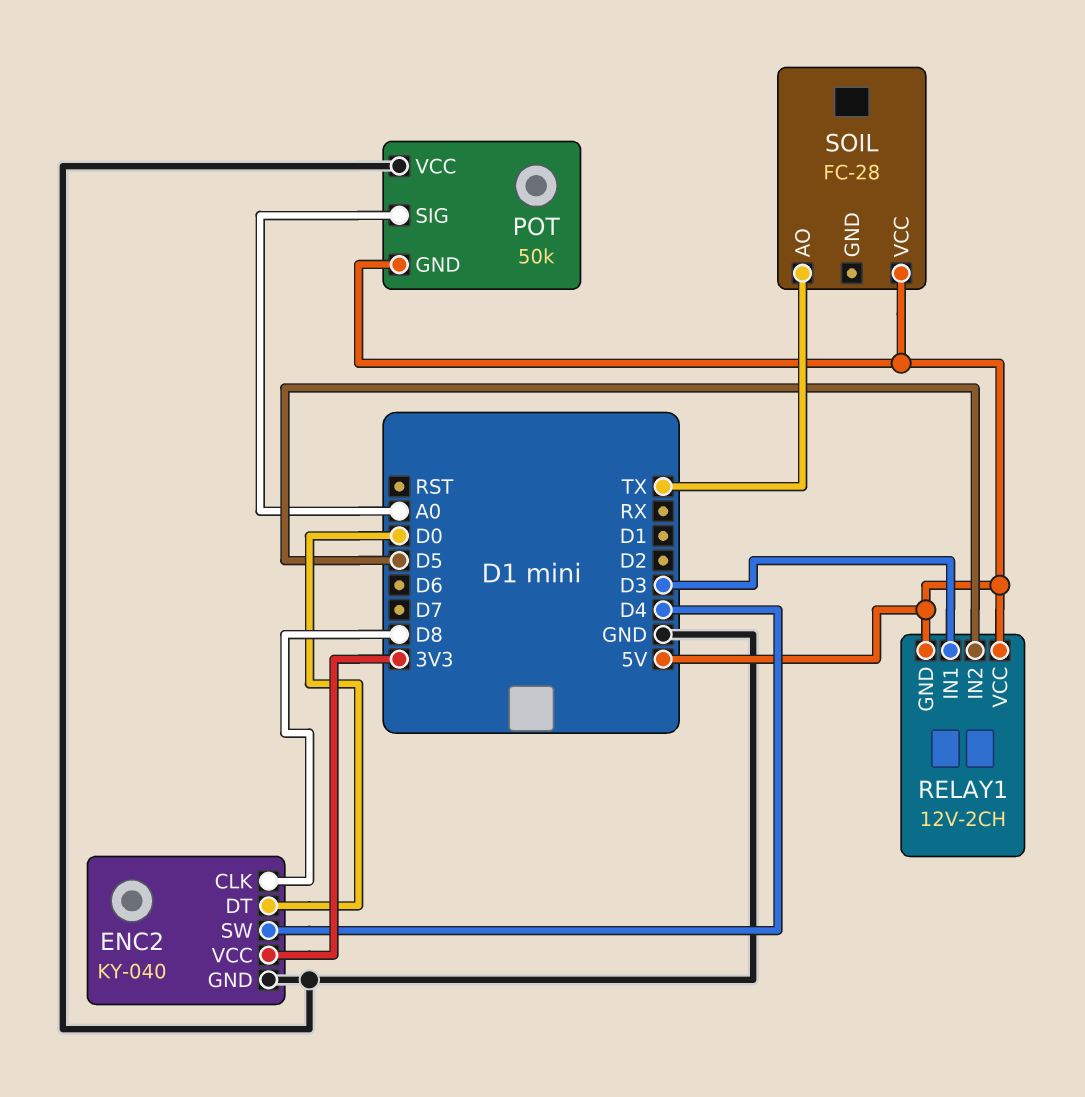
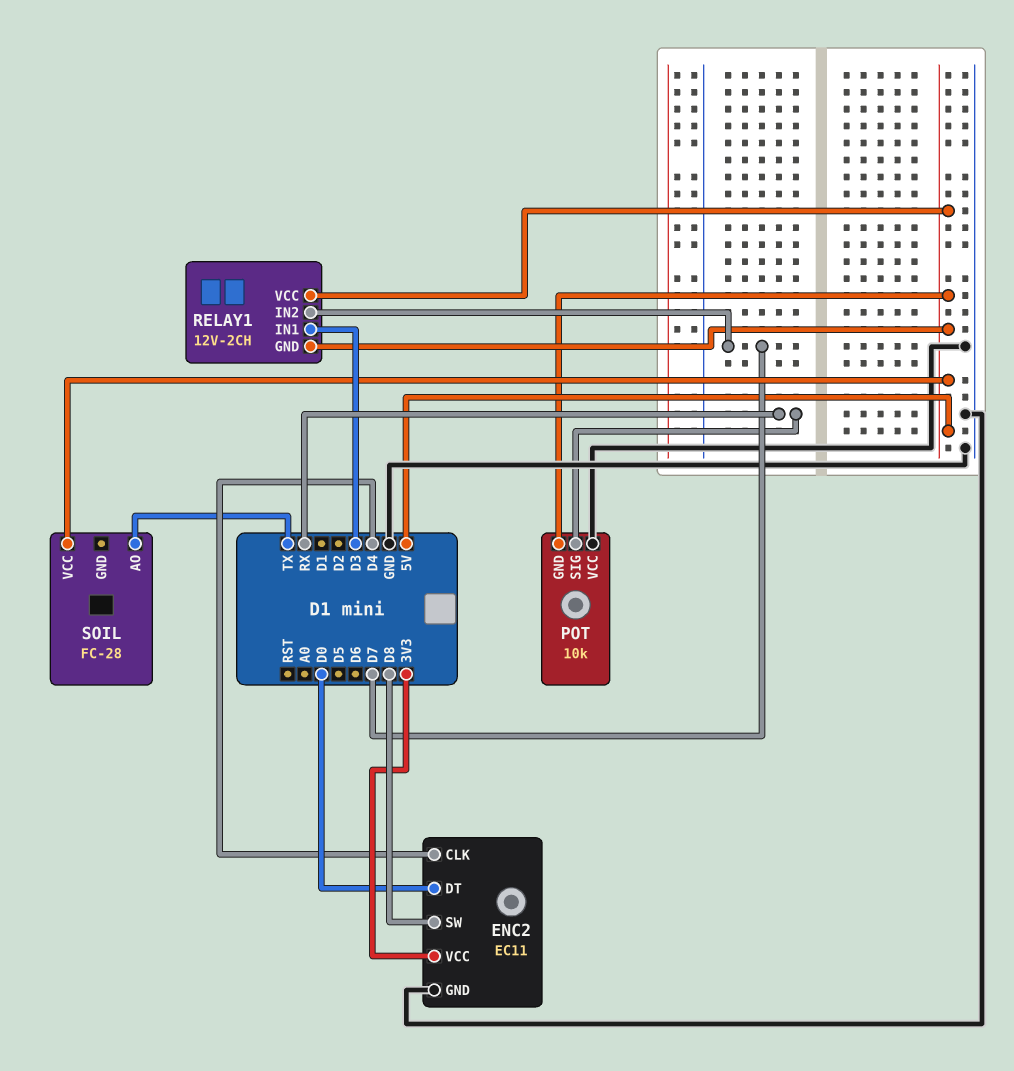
ENC2: KY-040 -> EC11
ENC2 pin CLK: D8 -> D4
ENC2 pin SW: D4 -> D8
POT: 50k -> 10k
POT pin SIG: A0 -> RX
RELAY1 pin IN2: D5 -> D7

